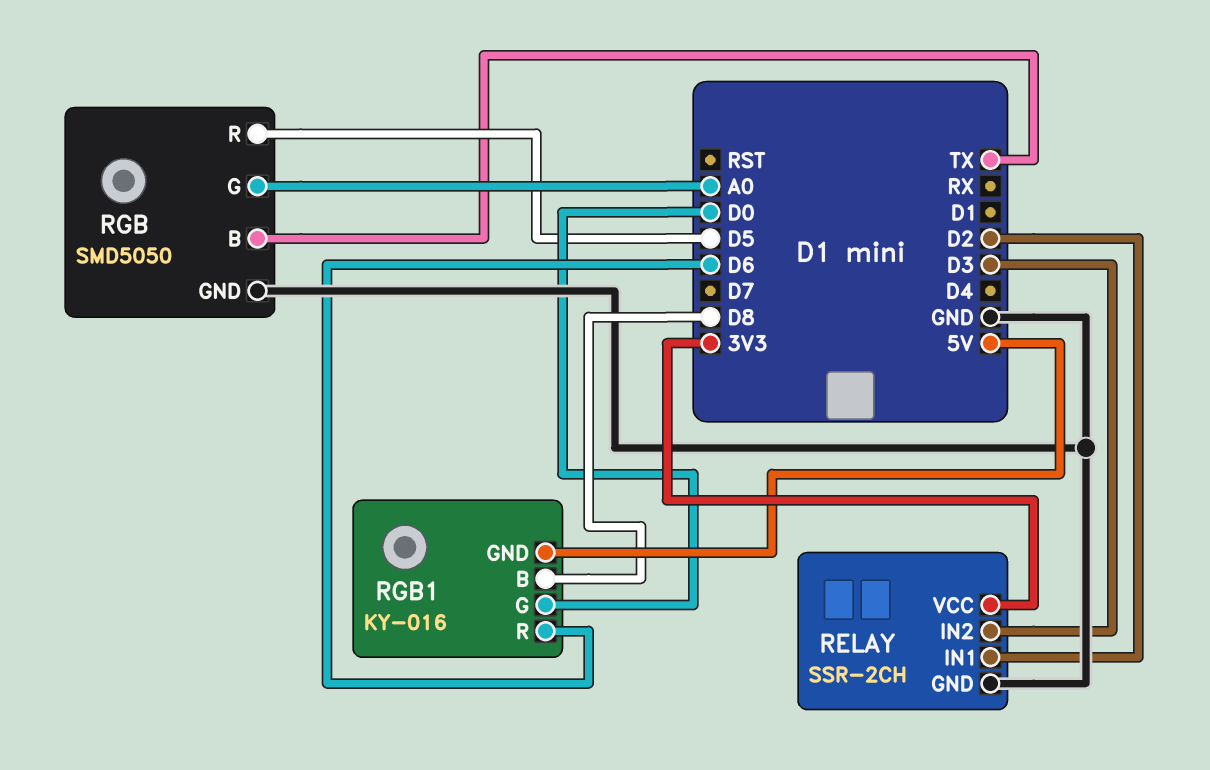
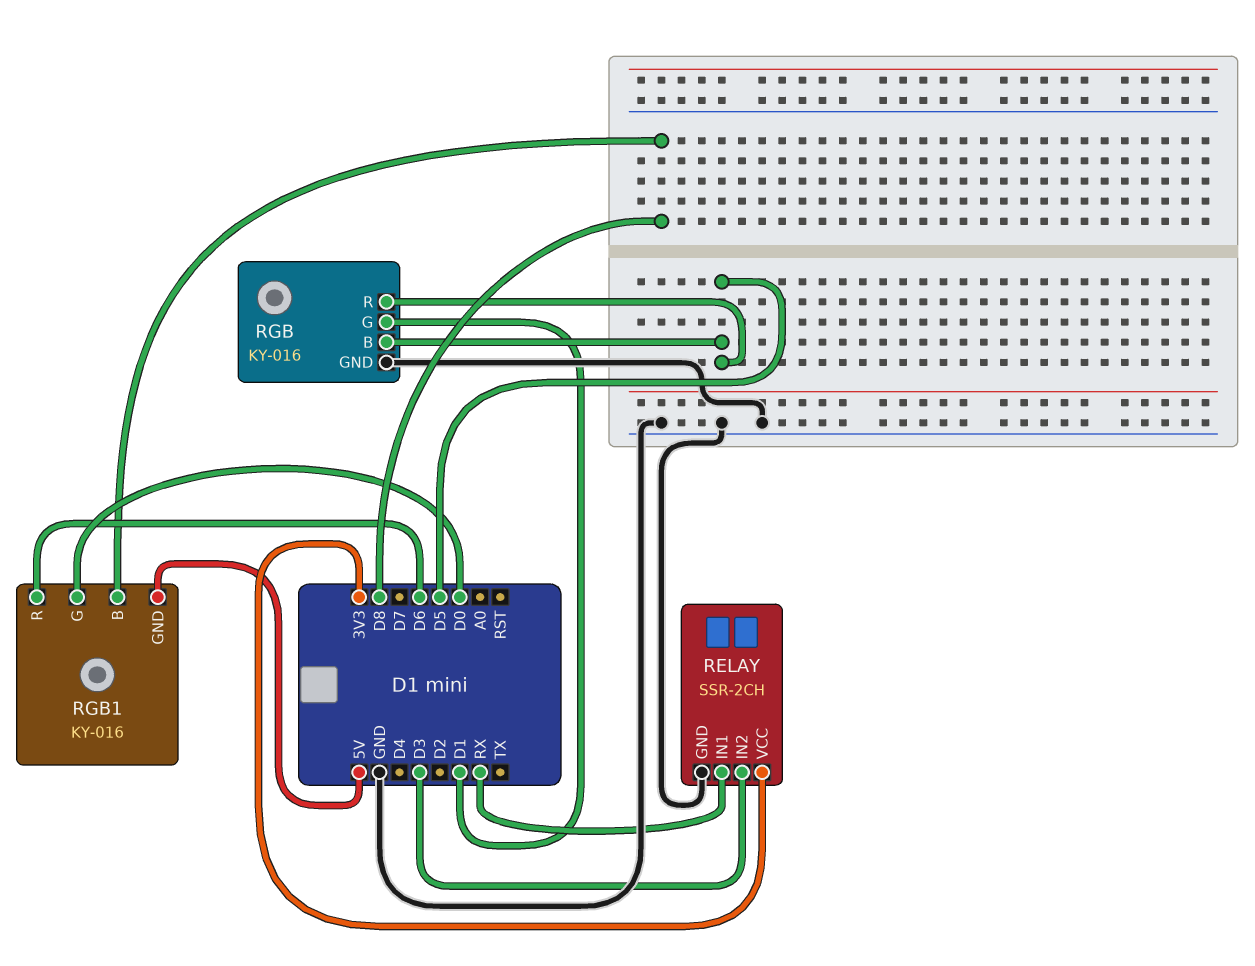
RELAY pin IN1: D2 -> RX
RGB: SMD5050 -> KY-016
RGB pin B: TX -> D5
RGB pin G: A0 -> D1

